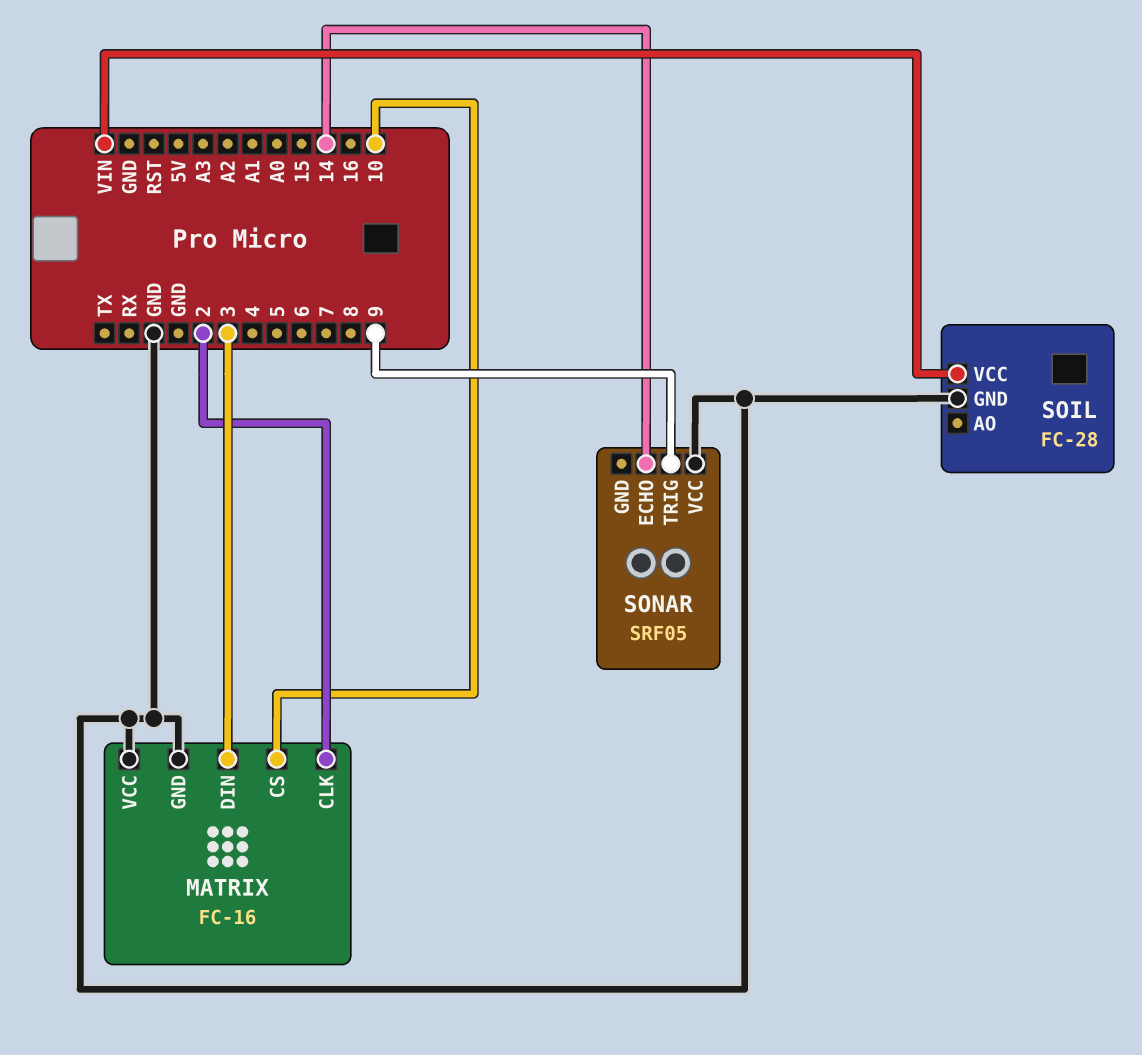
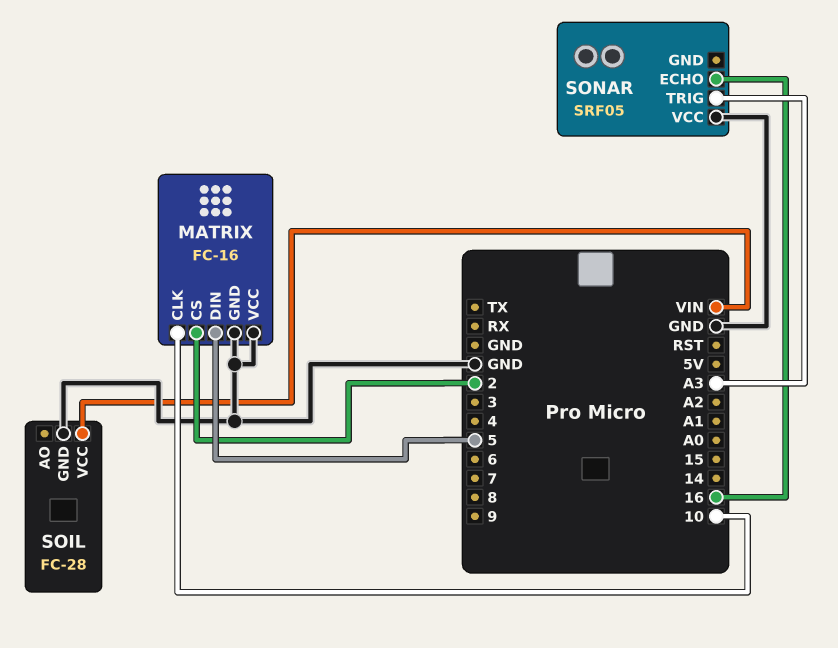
MATRIX pin CLK: 2 -> 10
MATRIX pin CS: 10 -> 2
MATRIX pin DIN: 3 -> 5
SONAR pin ECHO: 14 -> 16
SONAR pin TRIG: 9 -> A3

